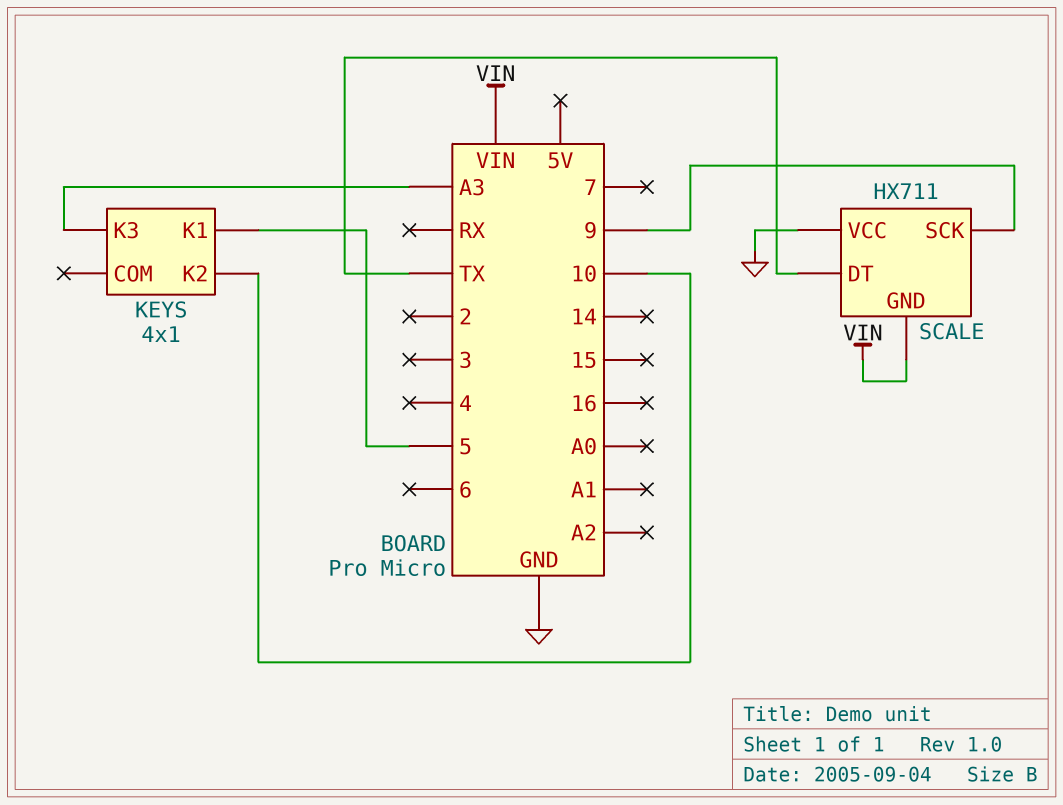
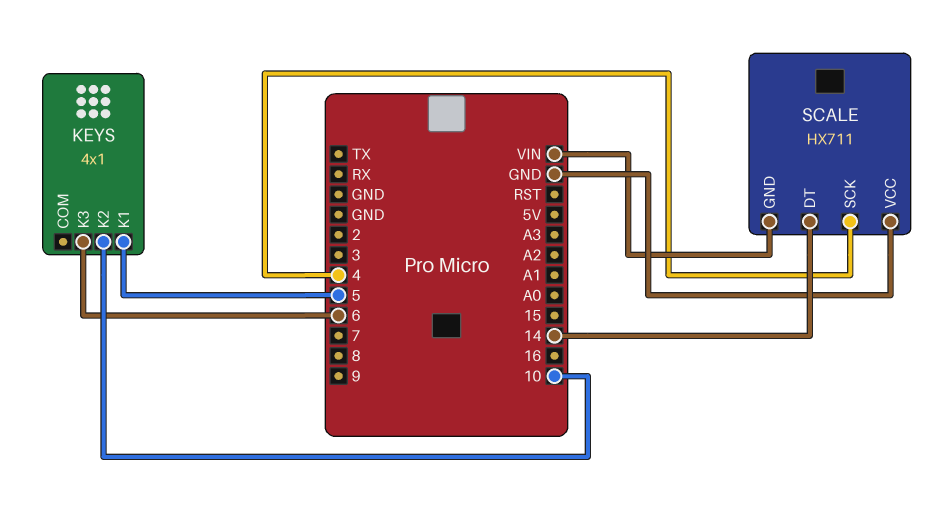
KEYS pin K3: A3 -> 6
SCALE pin DT: TX -> 14
SCALE pin SCK: 9 -> 4

